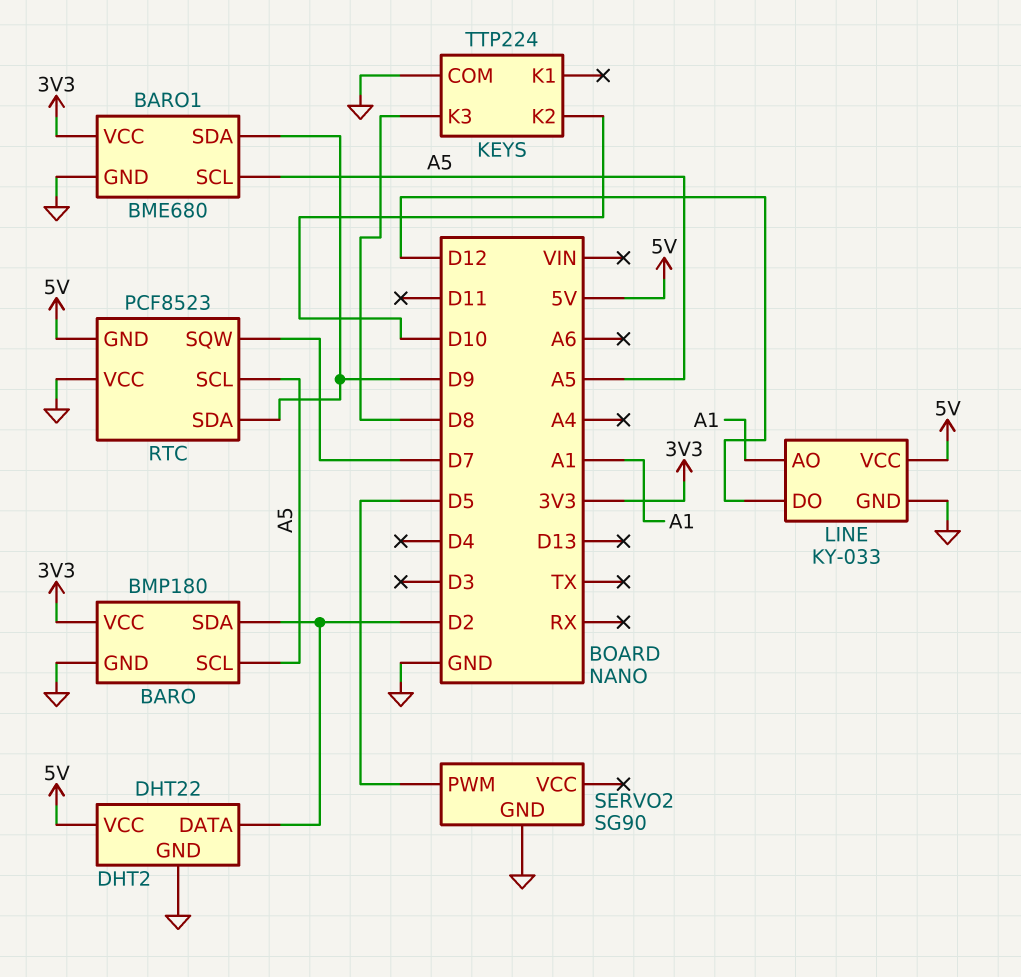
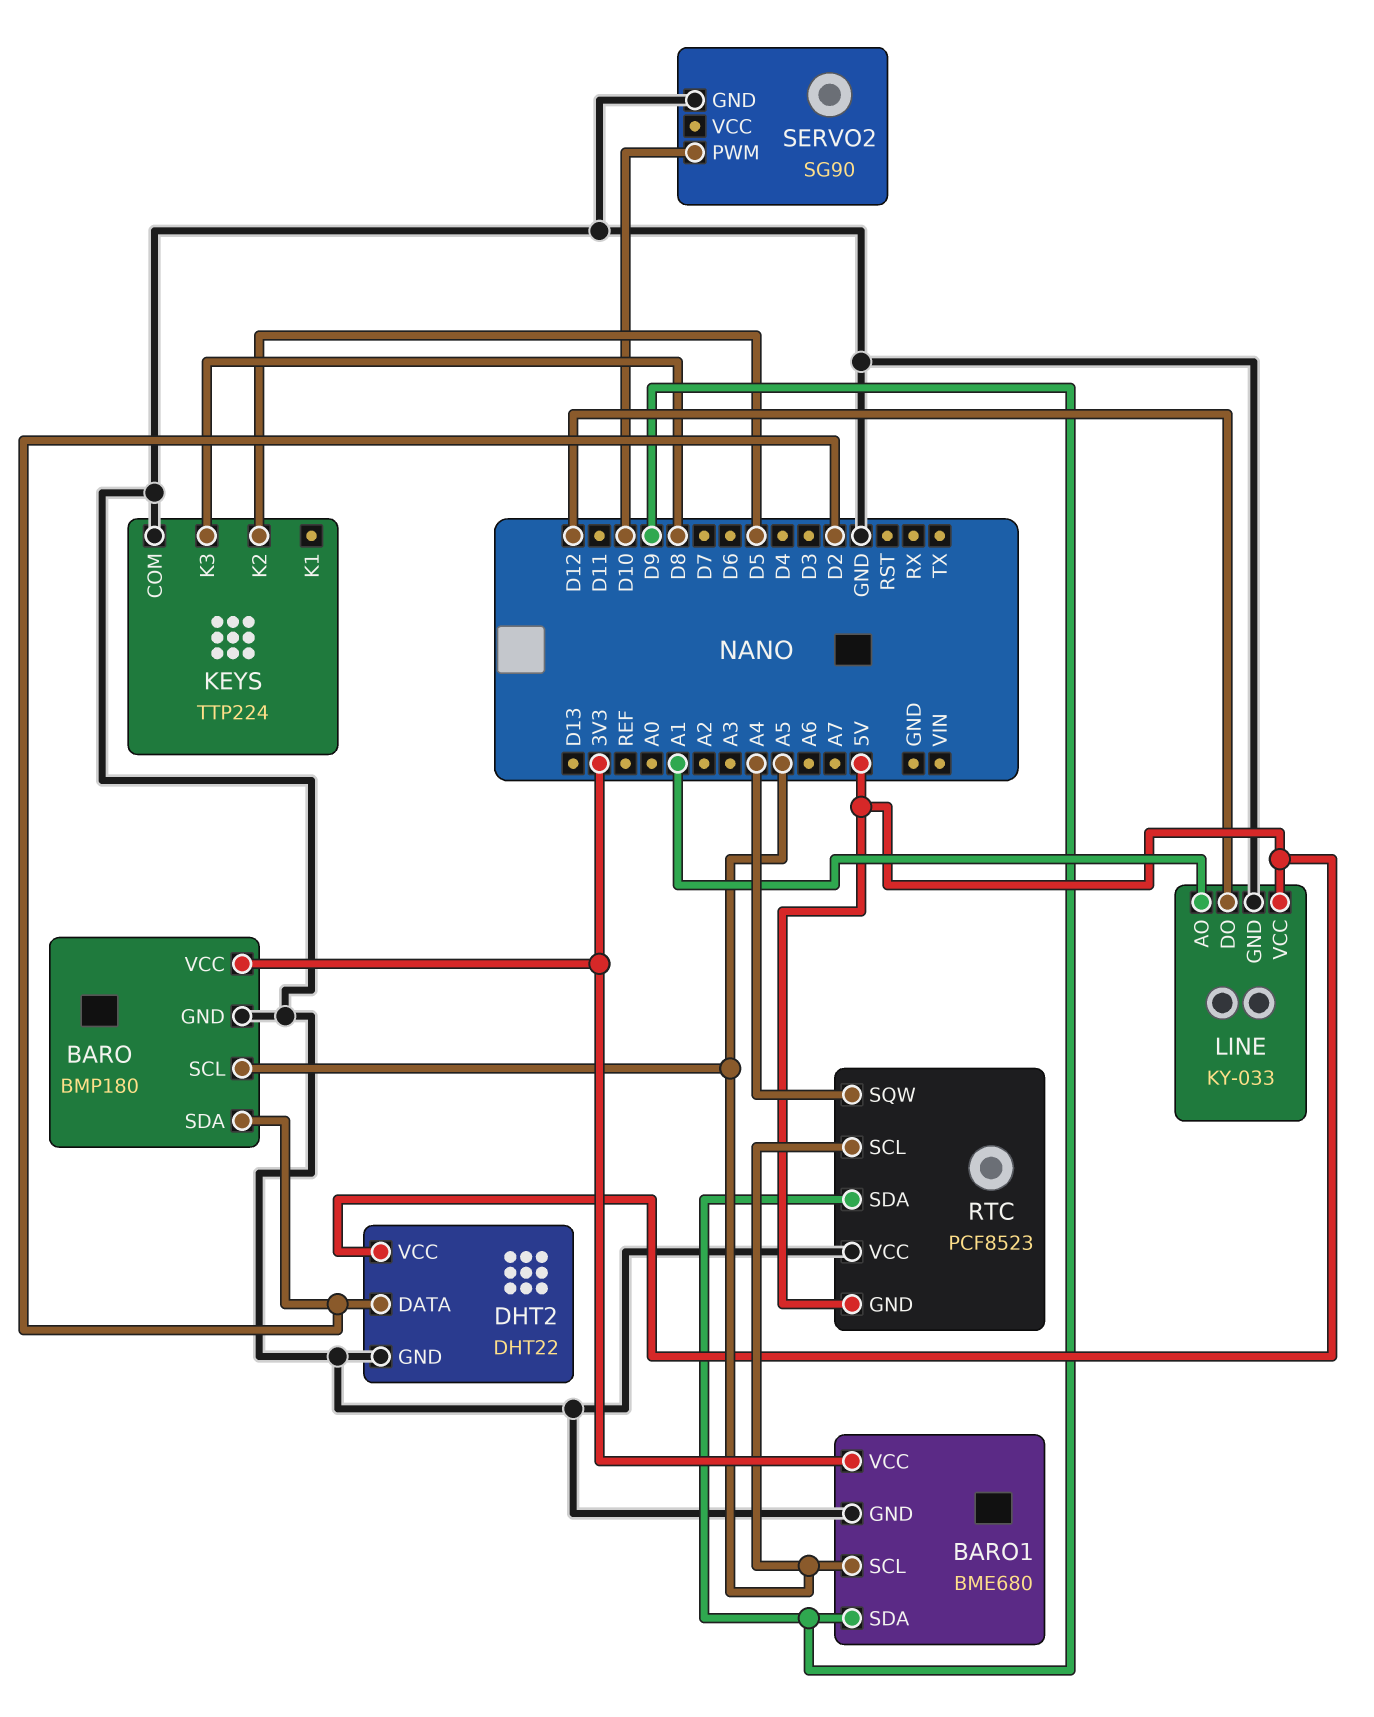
KEYS pin K2: D10 -> D5
RTC pin SQW: D7 -> A4
SERVO2 pin PWM: D5 -> D10

